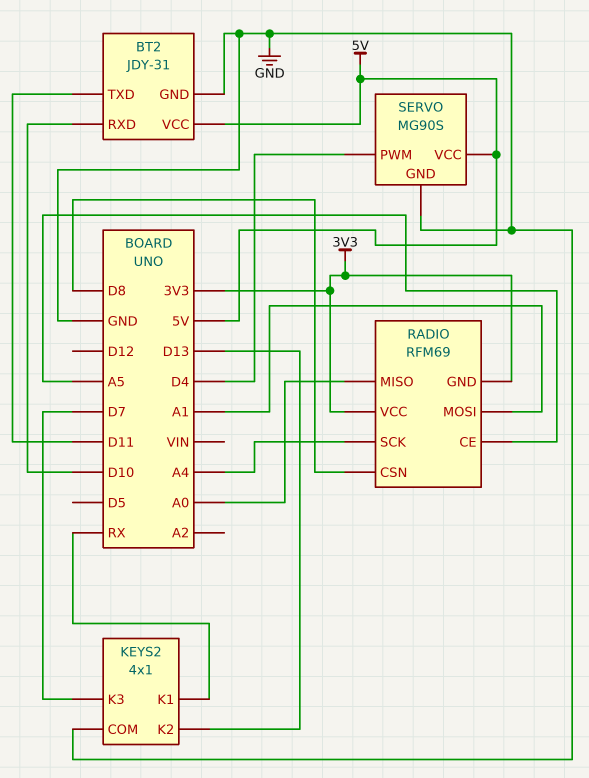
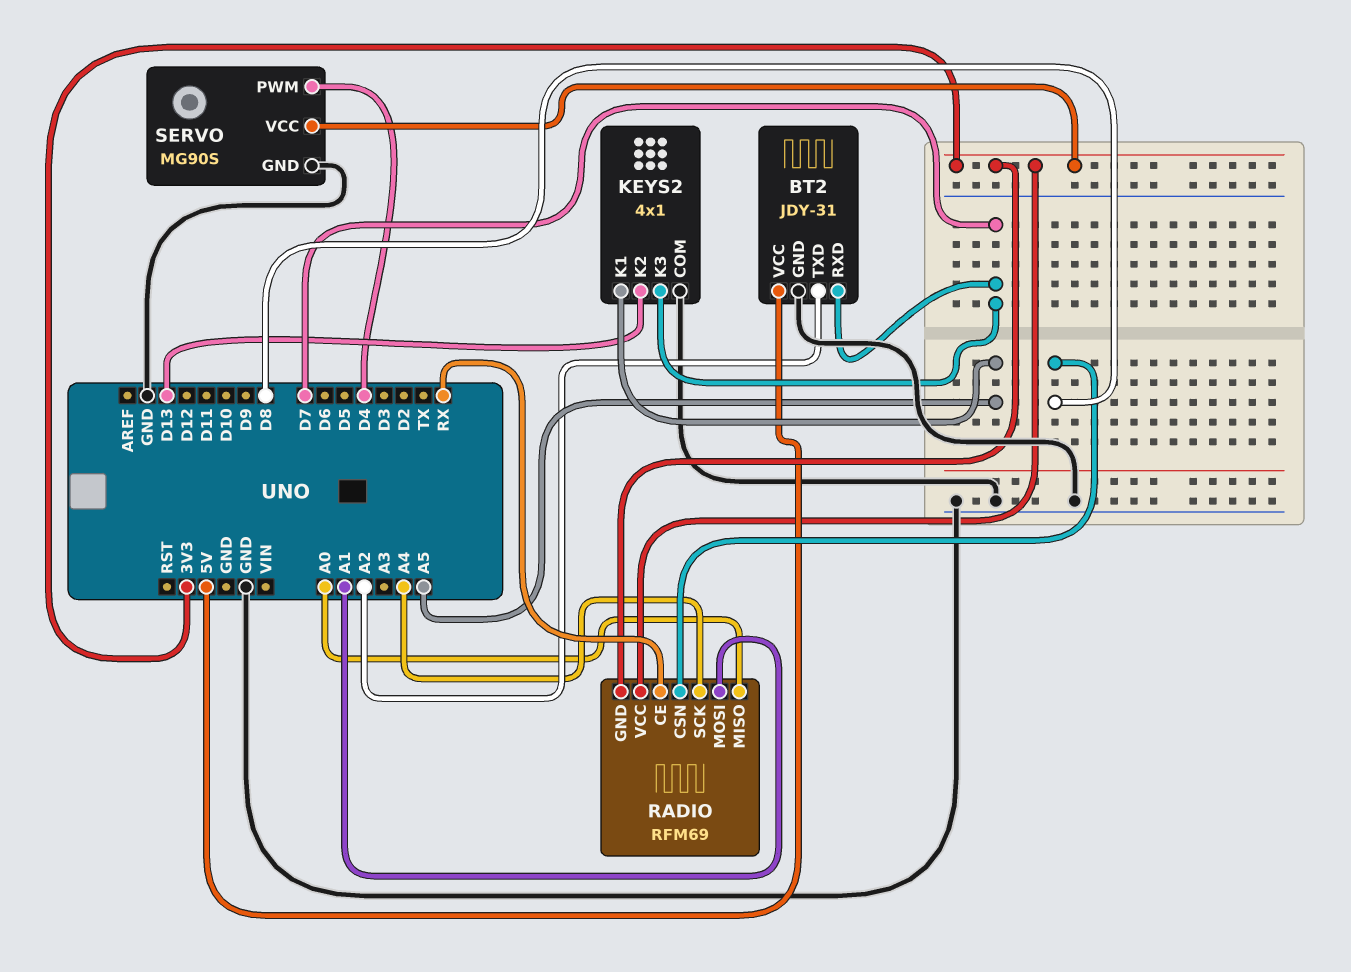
BT2 pin RXD: D10 -> D7
BT2 pin TXD: D11 -> A2
KEYS2 pin K1: RX -> A5
RADIO pin CE: A5 -> RX
SERVO pin VCC: 5V -> 3V3

